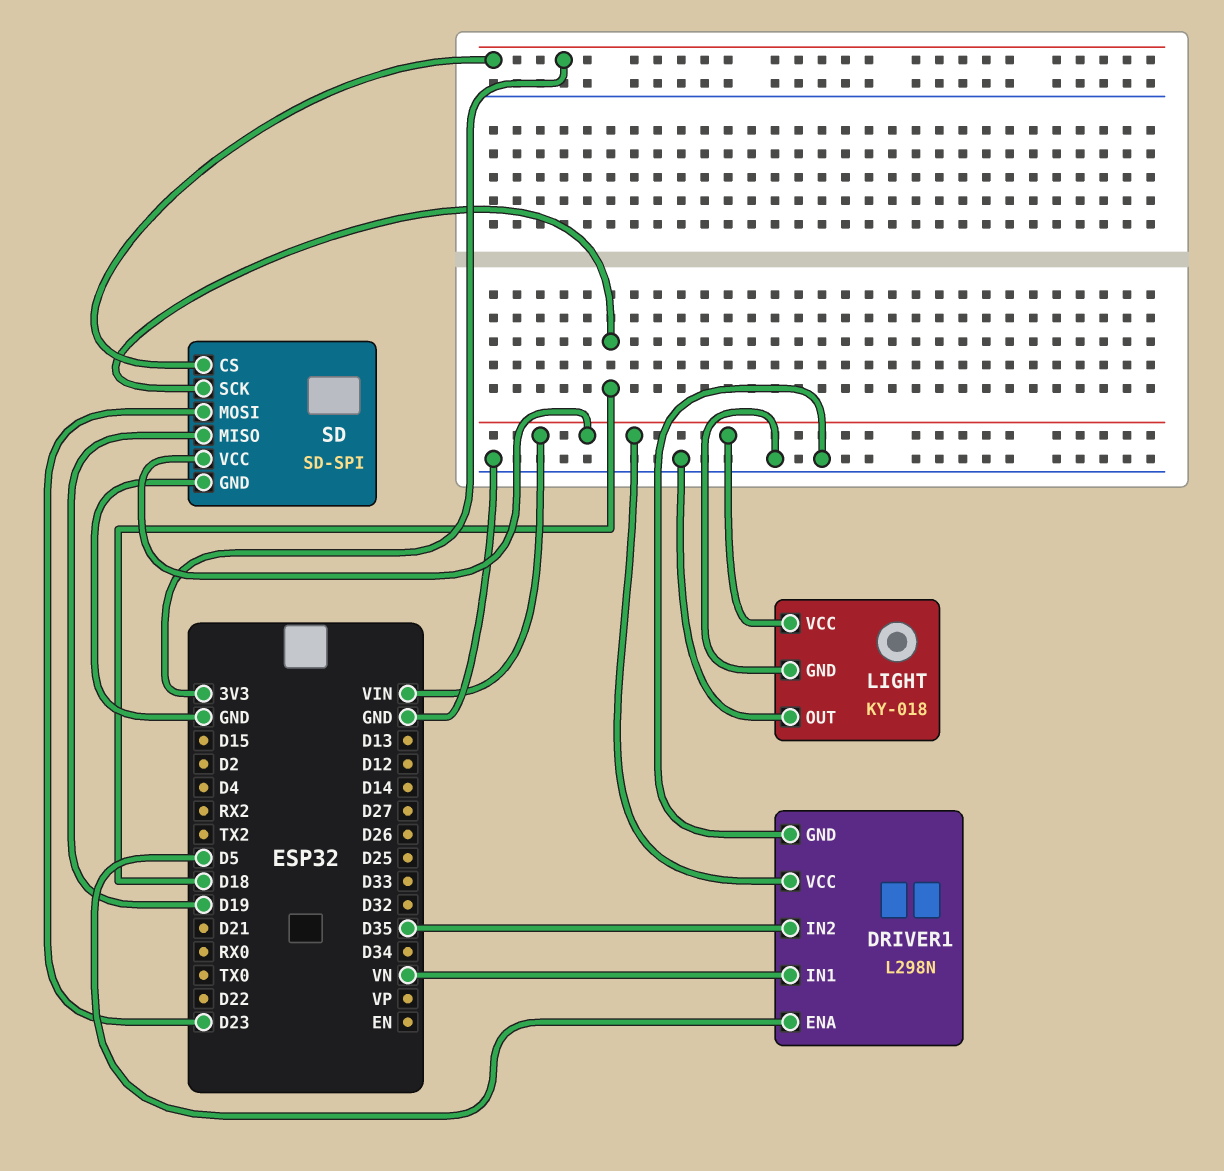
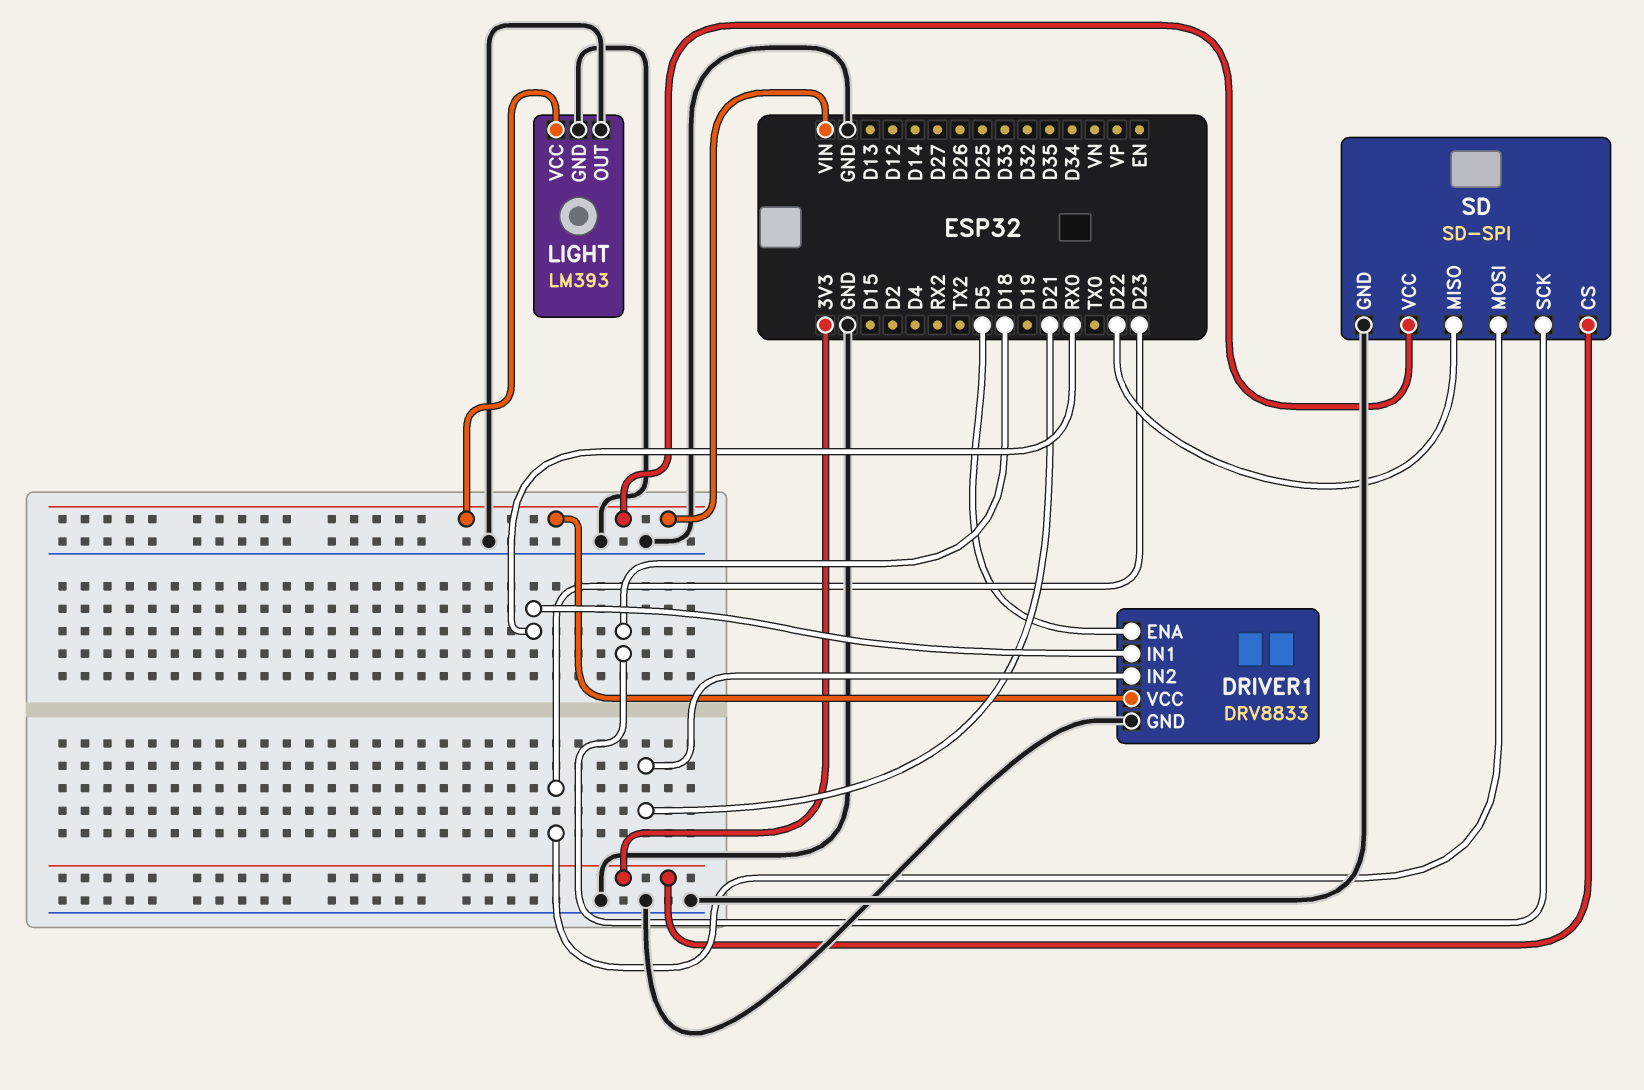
DRIVER1: L298N -> DRV8833
DRIVER1 pin IN1: VN -> RX0
DRIVER1 pin IN2: D35 -> D21
LIGHT: KY-018 -> LM393
SD pin MISO: D19 -> D22

